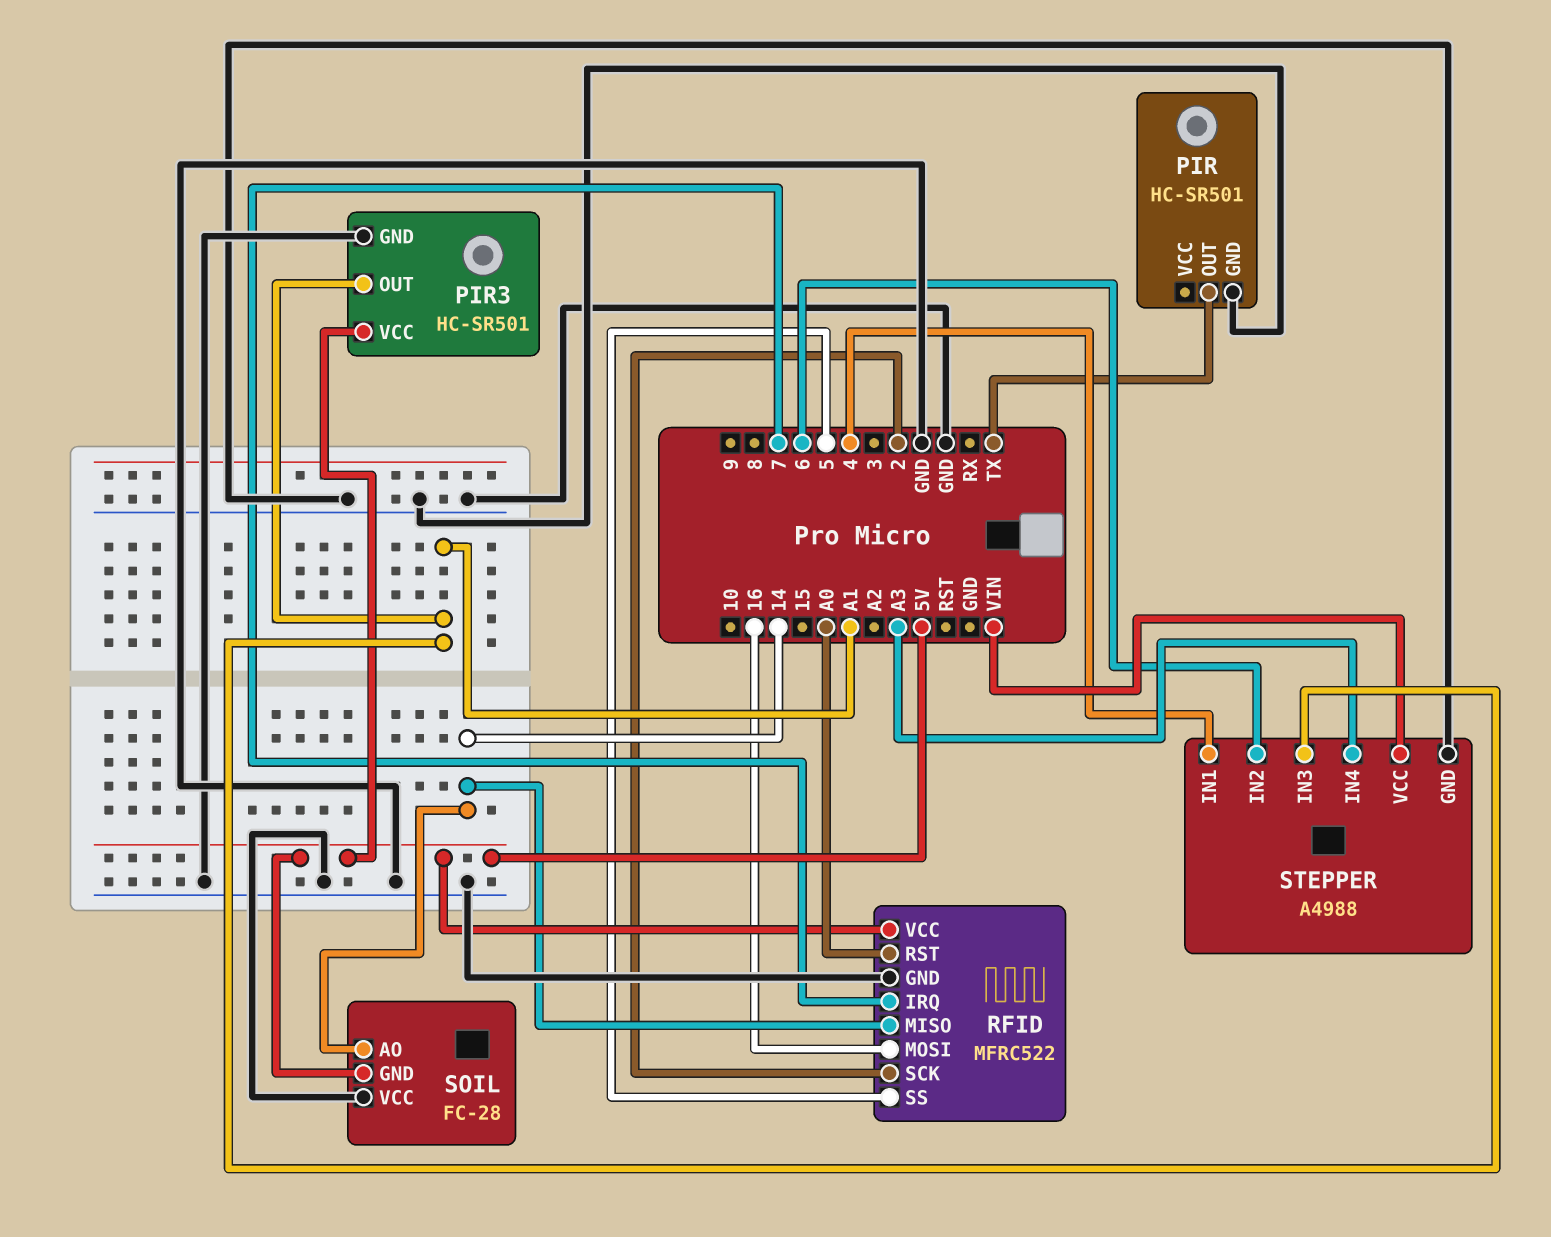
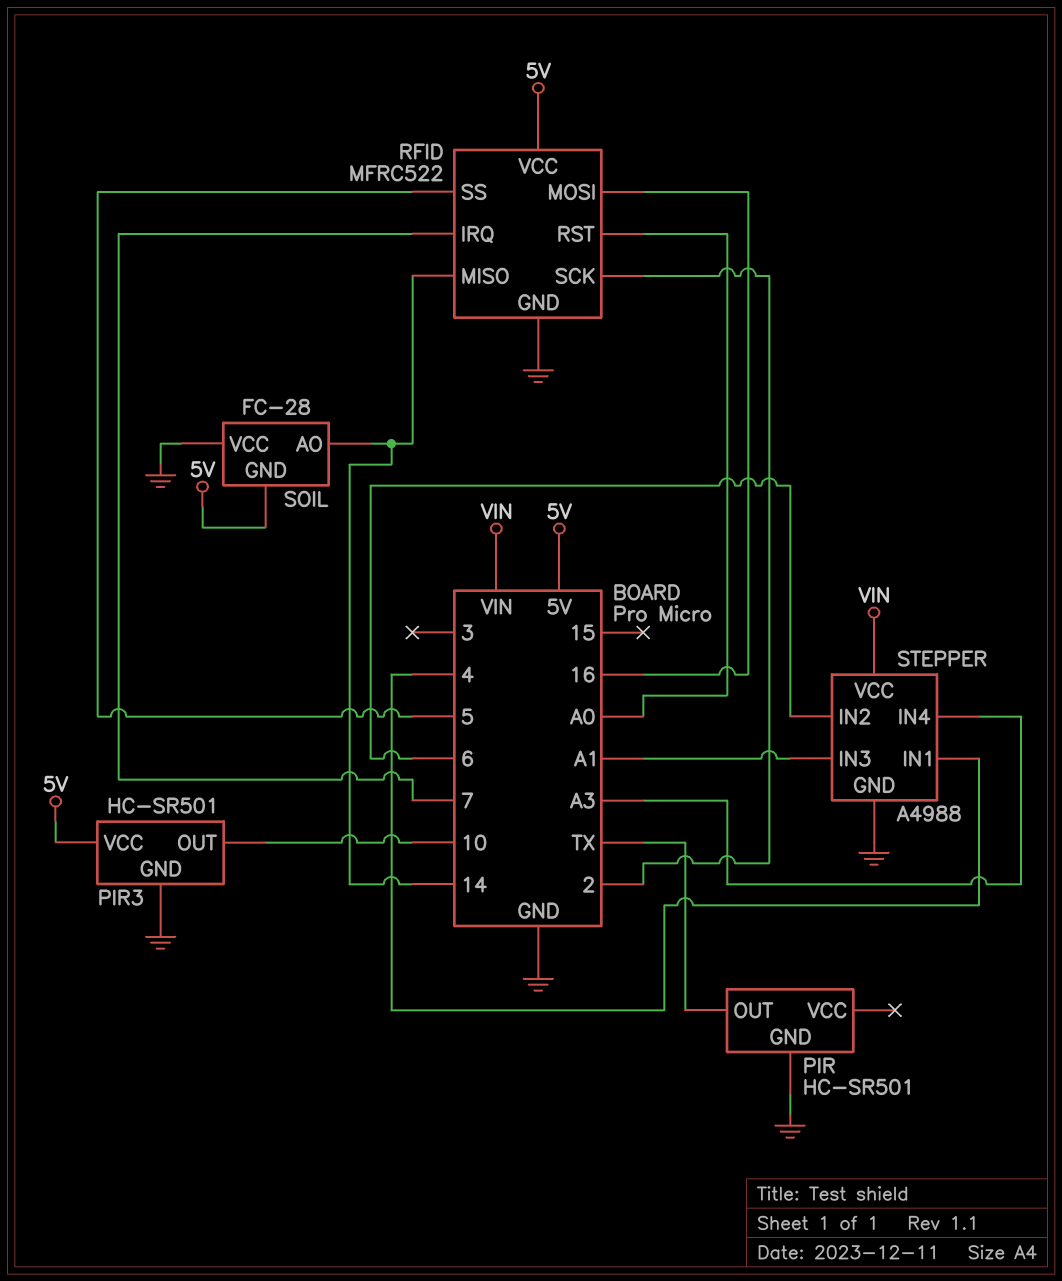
PIR3 pin OUT: A1 -> 10

